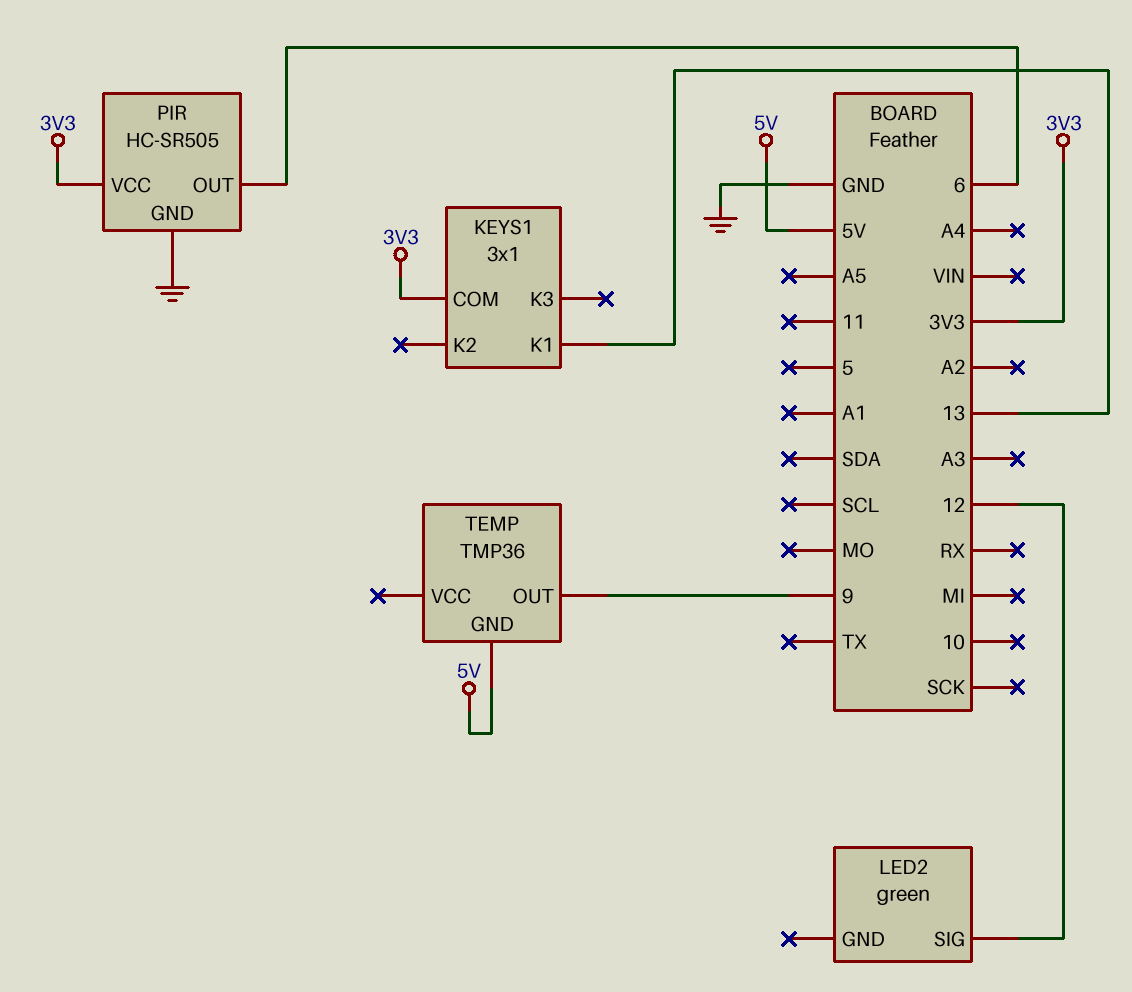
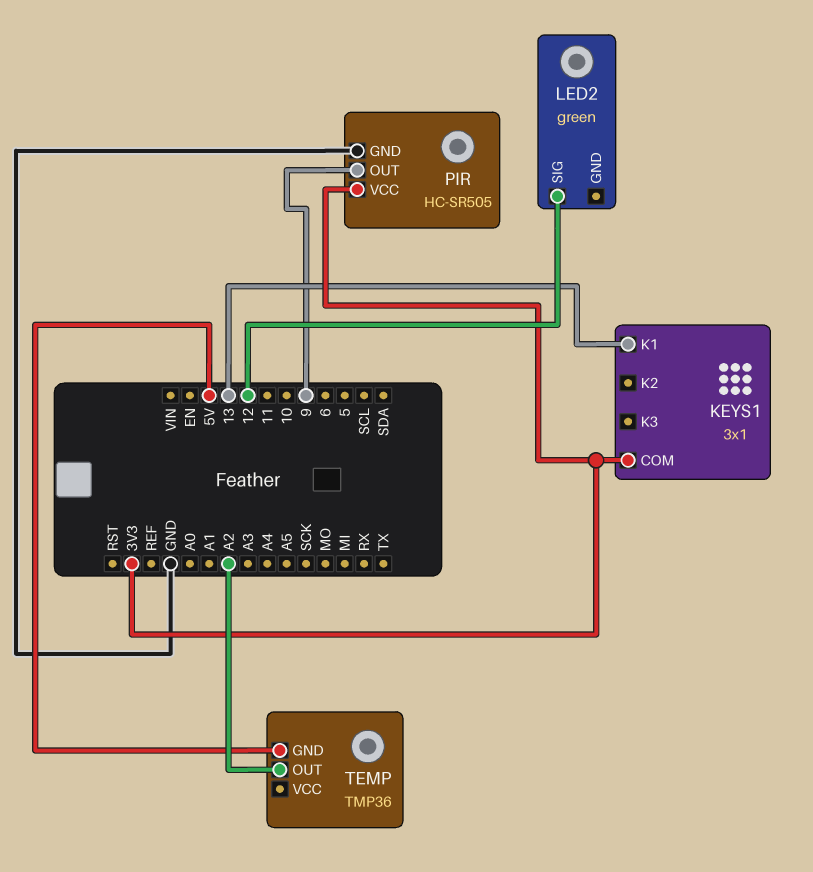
PIR pin OUT: 6 -> 9
TEMP pin OUT: 9 -> A2

